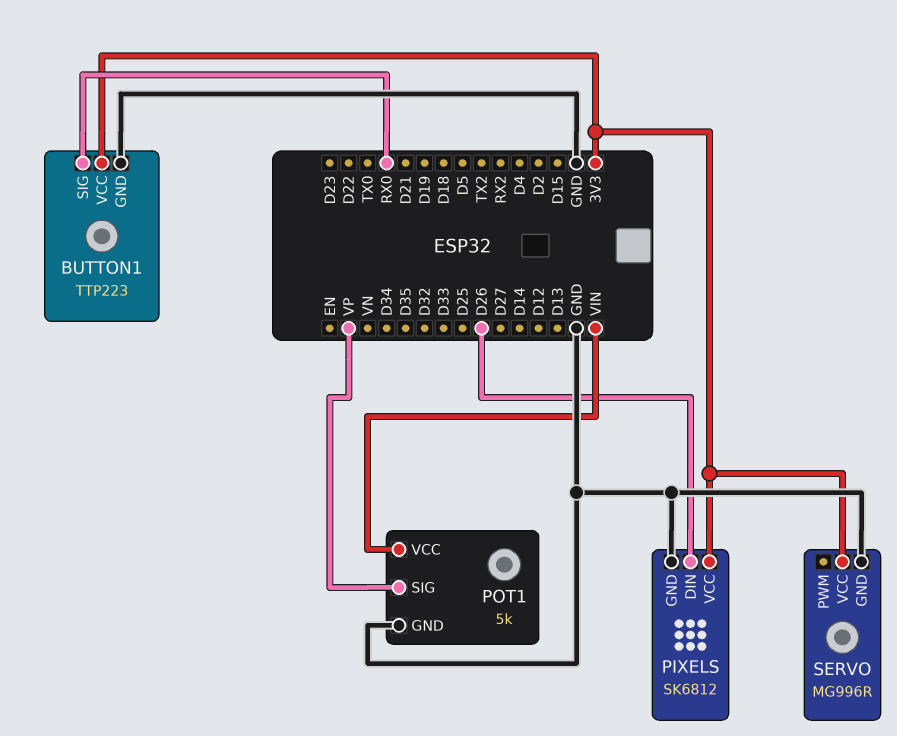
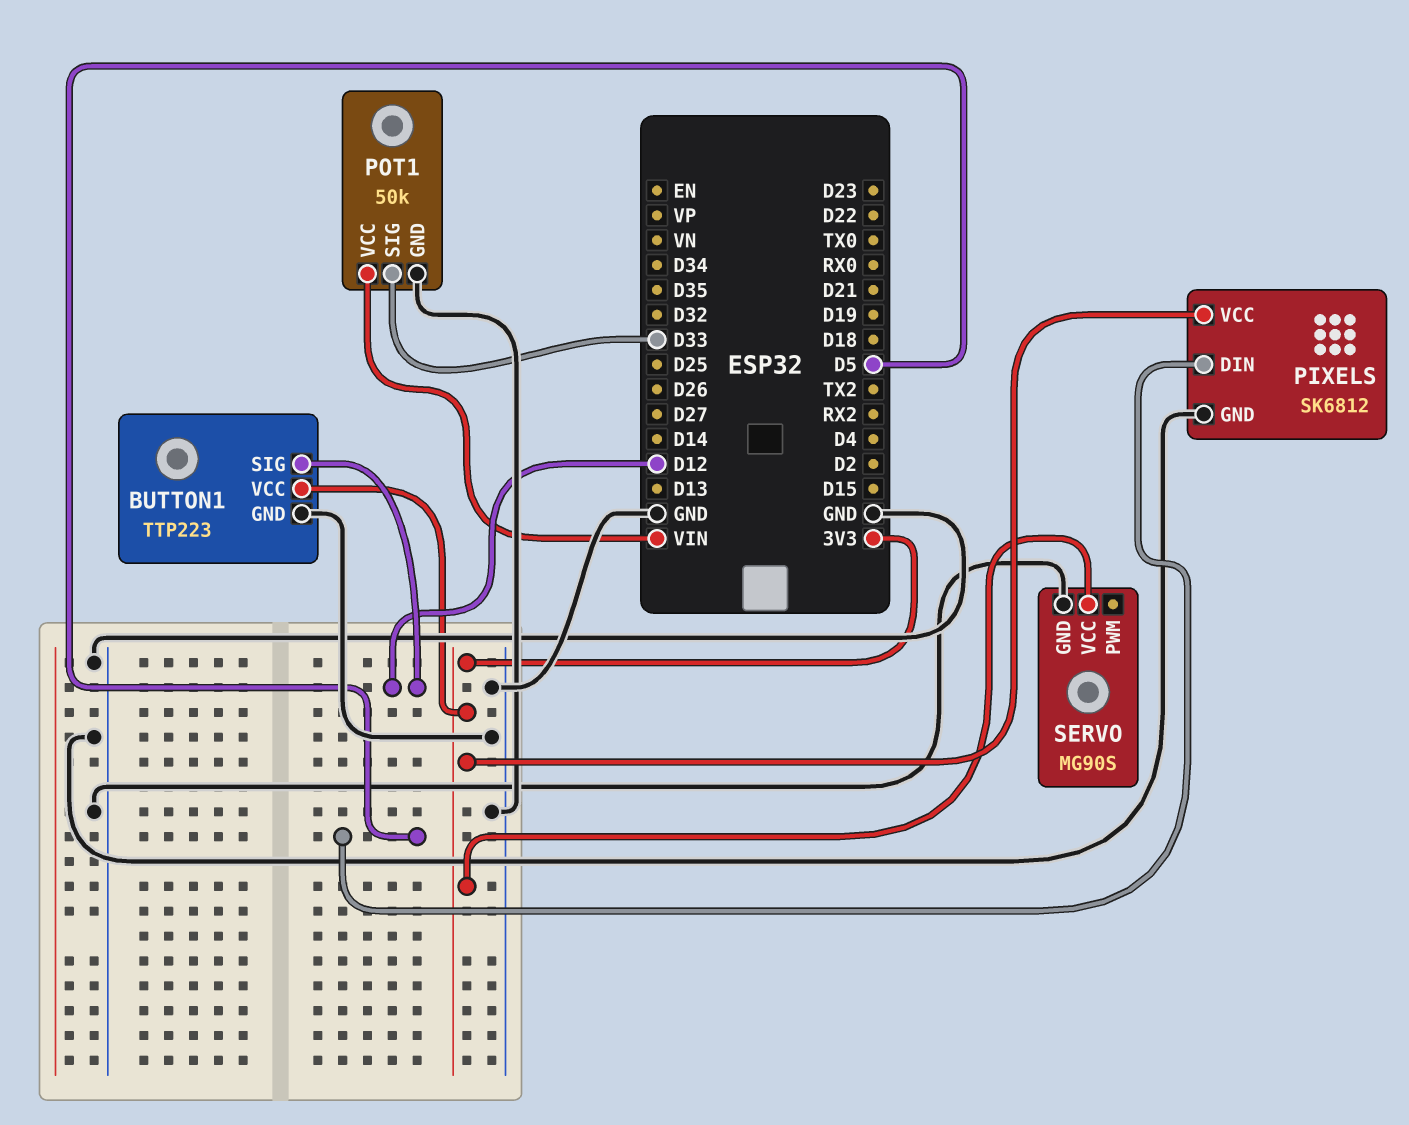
BUTTON1 pin SIG: RX0 -> D12
PIXELS pin DIN: D26 -> D5
POT1: 5k -> 50k
POT1 pin SIG: VP -> D33
SERVO: MG996R -> MG90S

